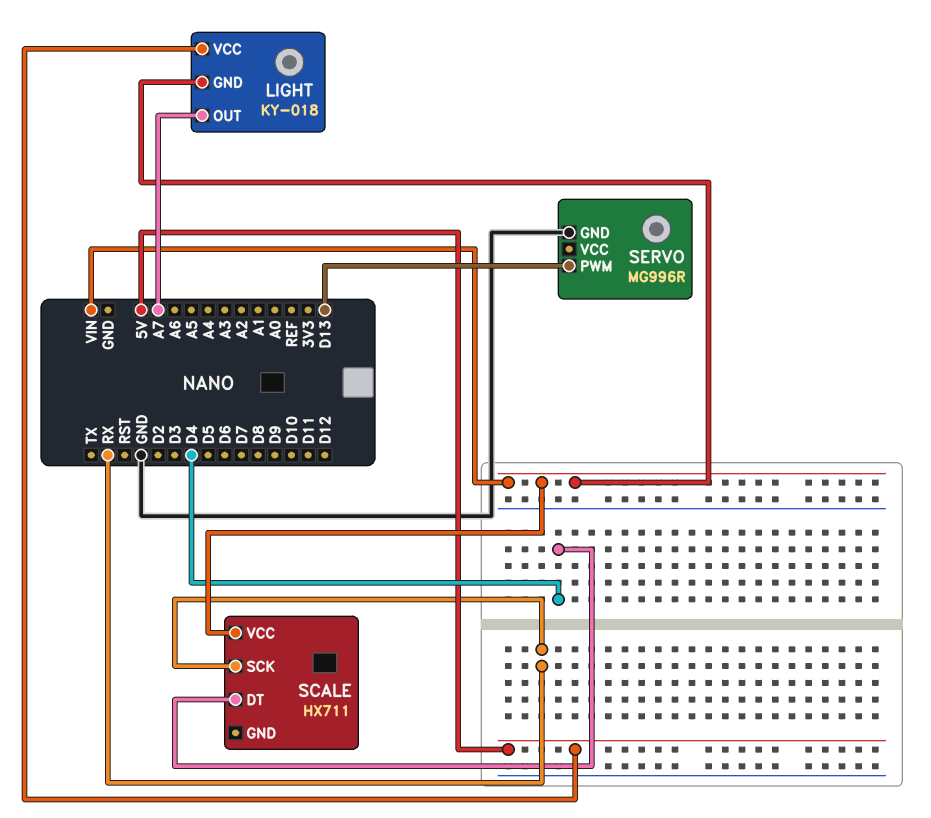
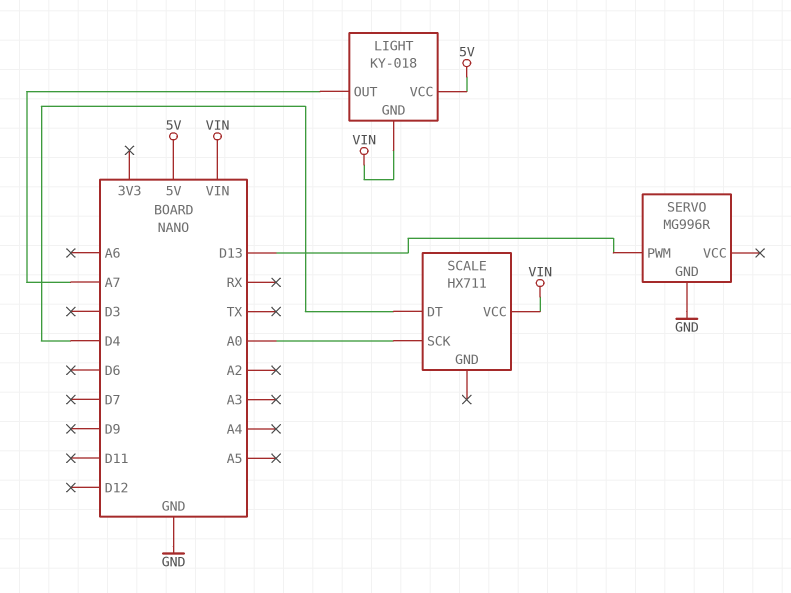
SCALE pin SCK: RX -> A0

